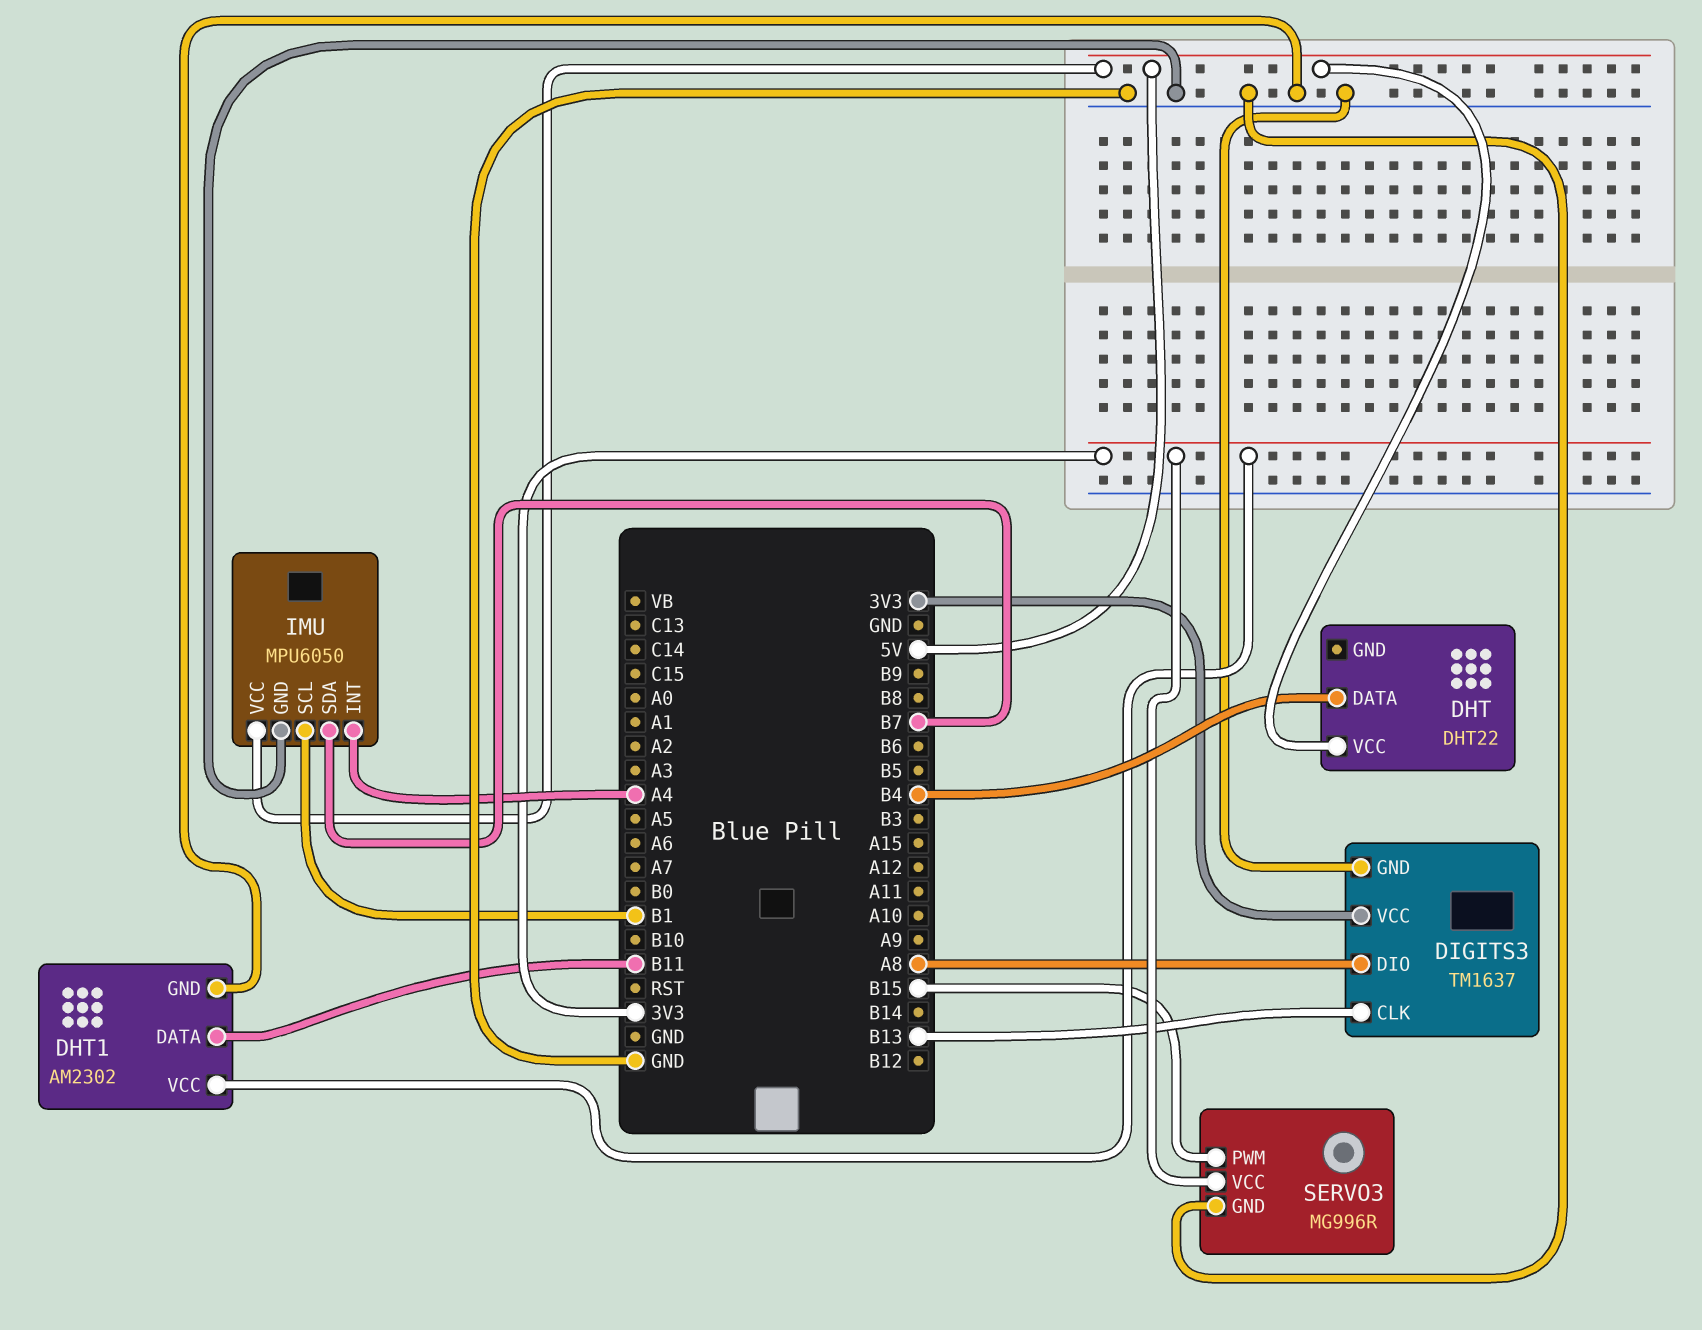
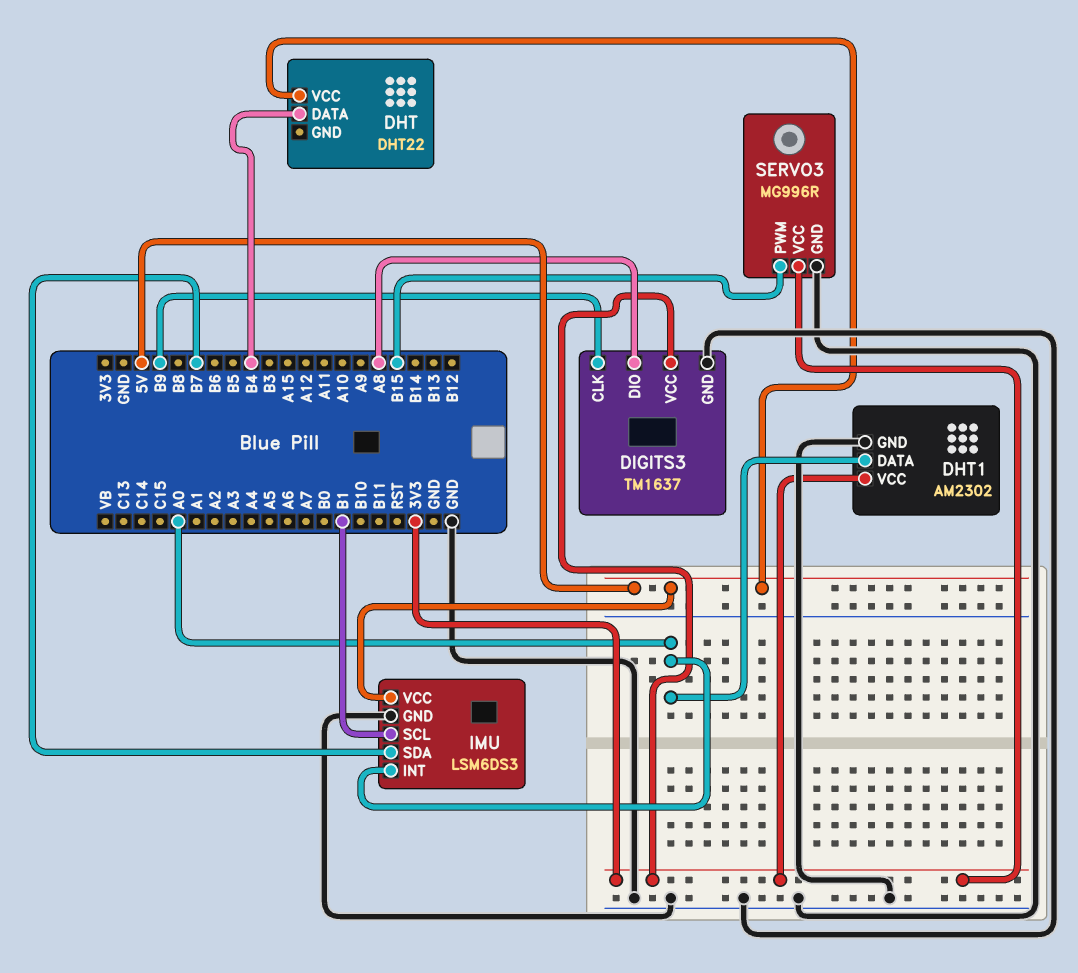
DHT1 pin DATA: B11 -> A0
DIGITS3 pin CLK: B13 -> B9
IMU: MPU6050 -> LSM6DS3
IMU pin INT: A4 -> A0

